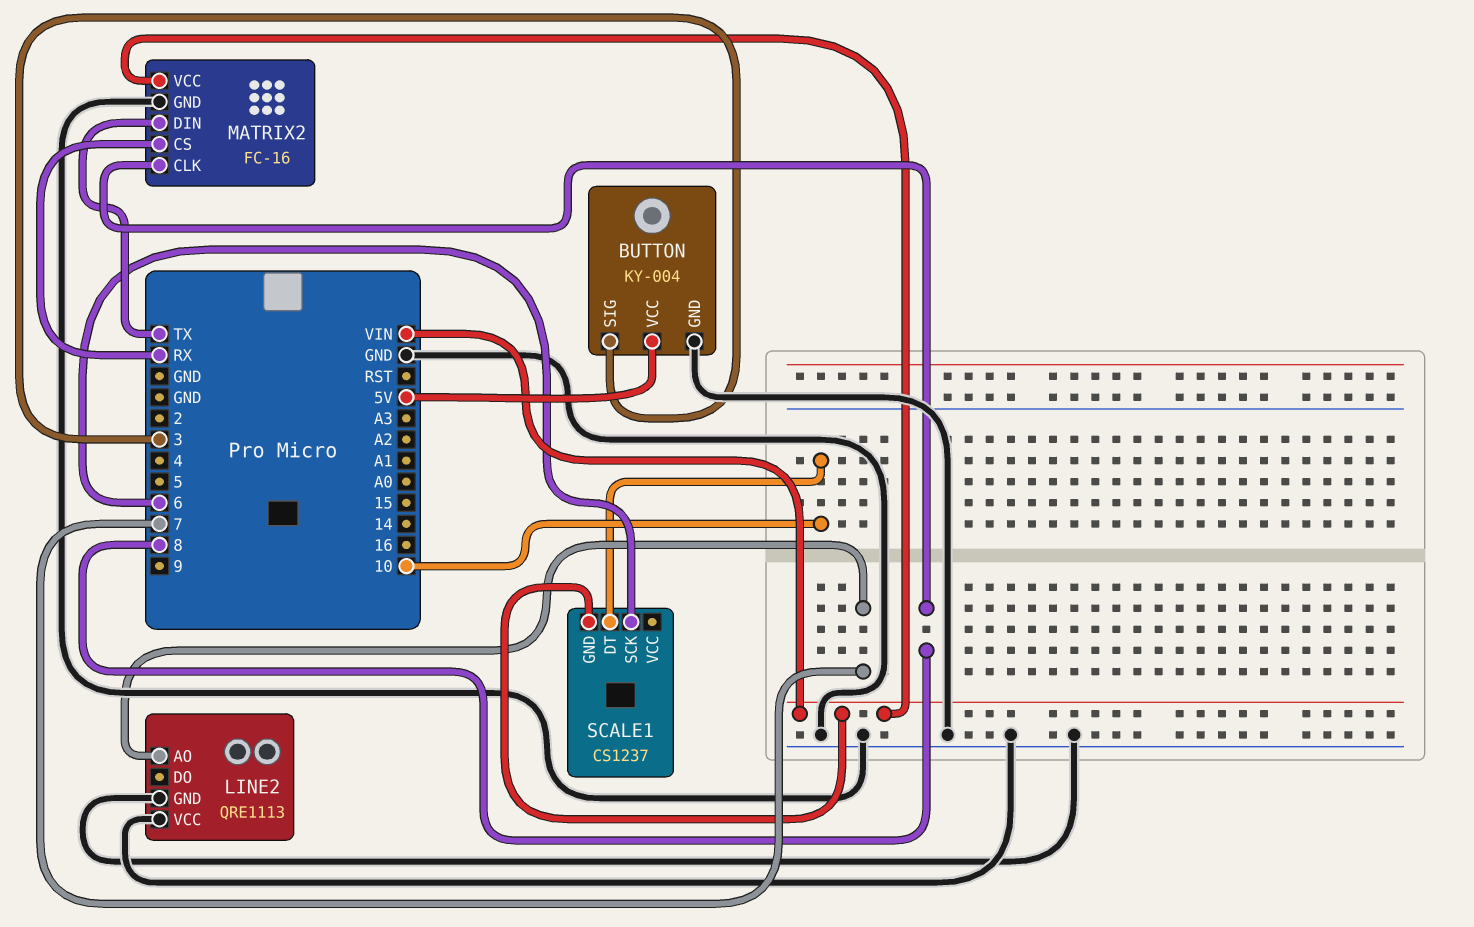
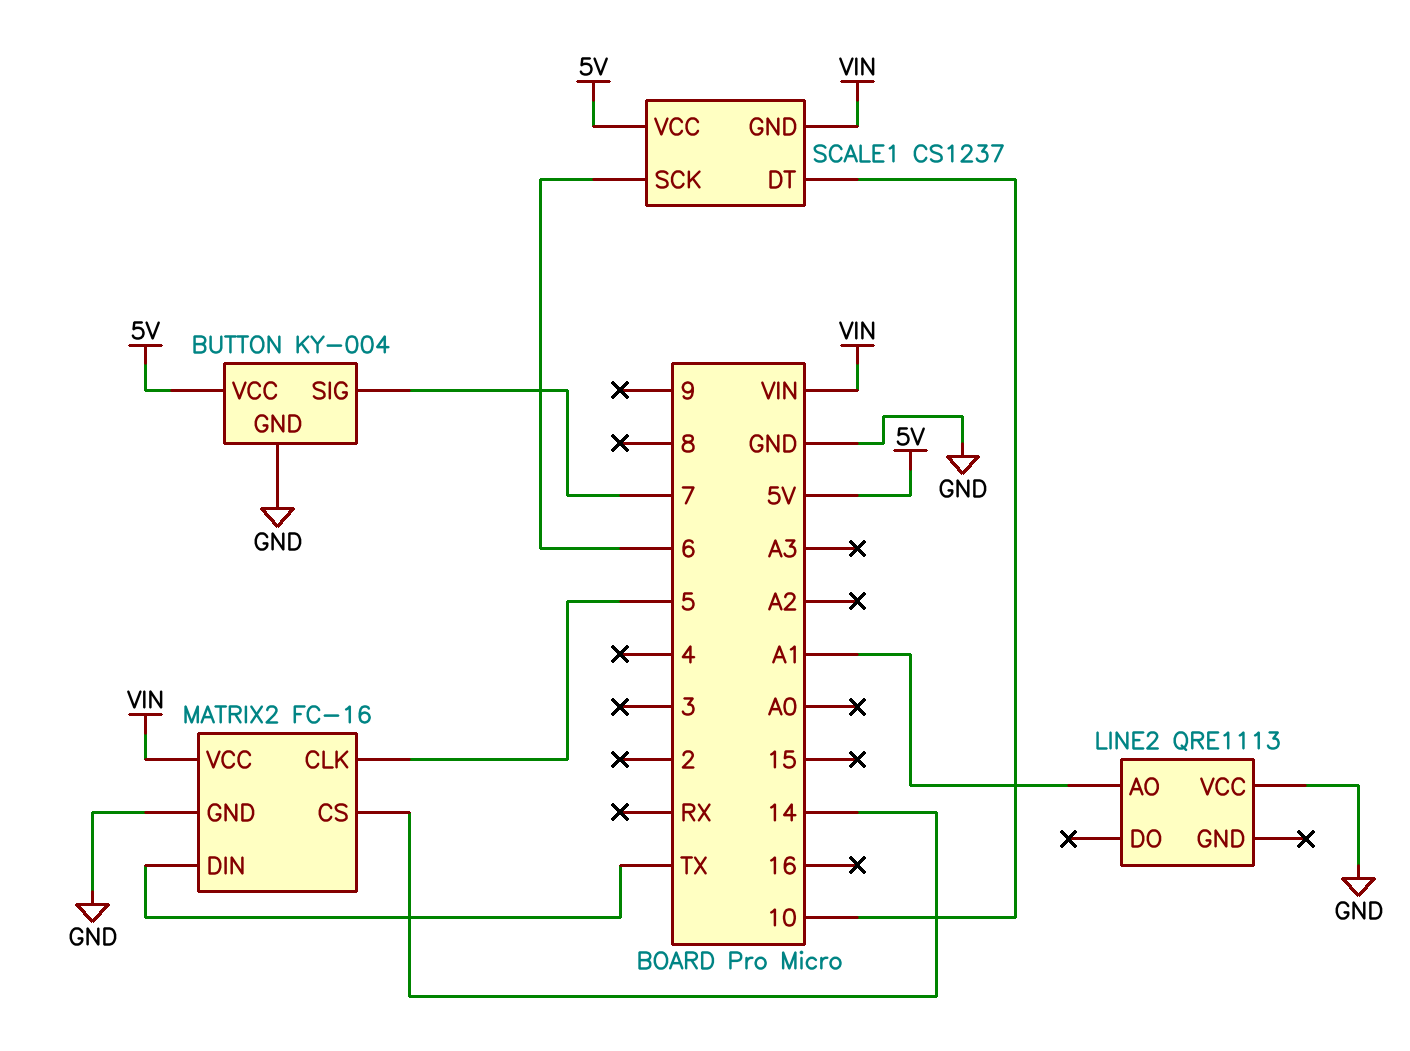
BUTTON pin SIG: 3 -> 7
LINE2 pin AO: 7 -> A1
LINE2 pin GND: GND -> none
MATRIX2 pin CLK: 8 -> 5
MATRIX2 pin CS: RX -> 14
SCALE1 pin VCC: none -> 5V

